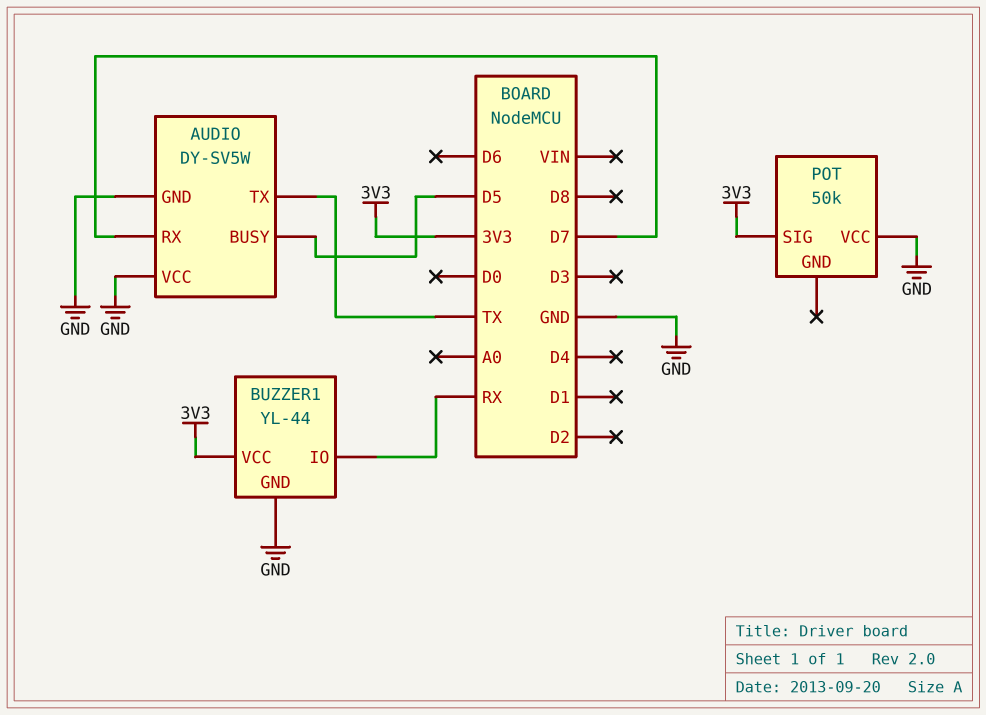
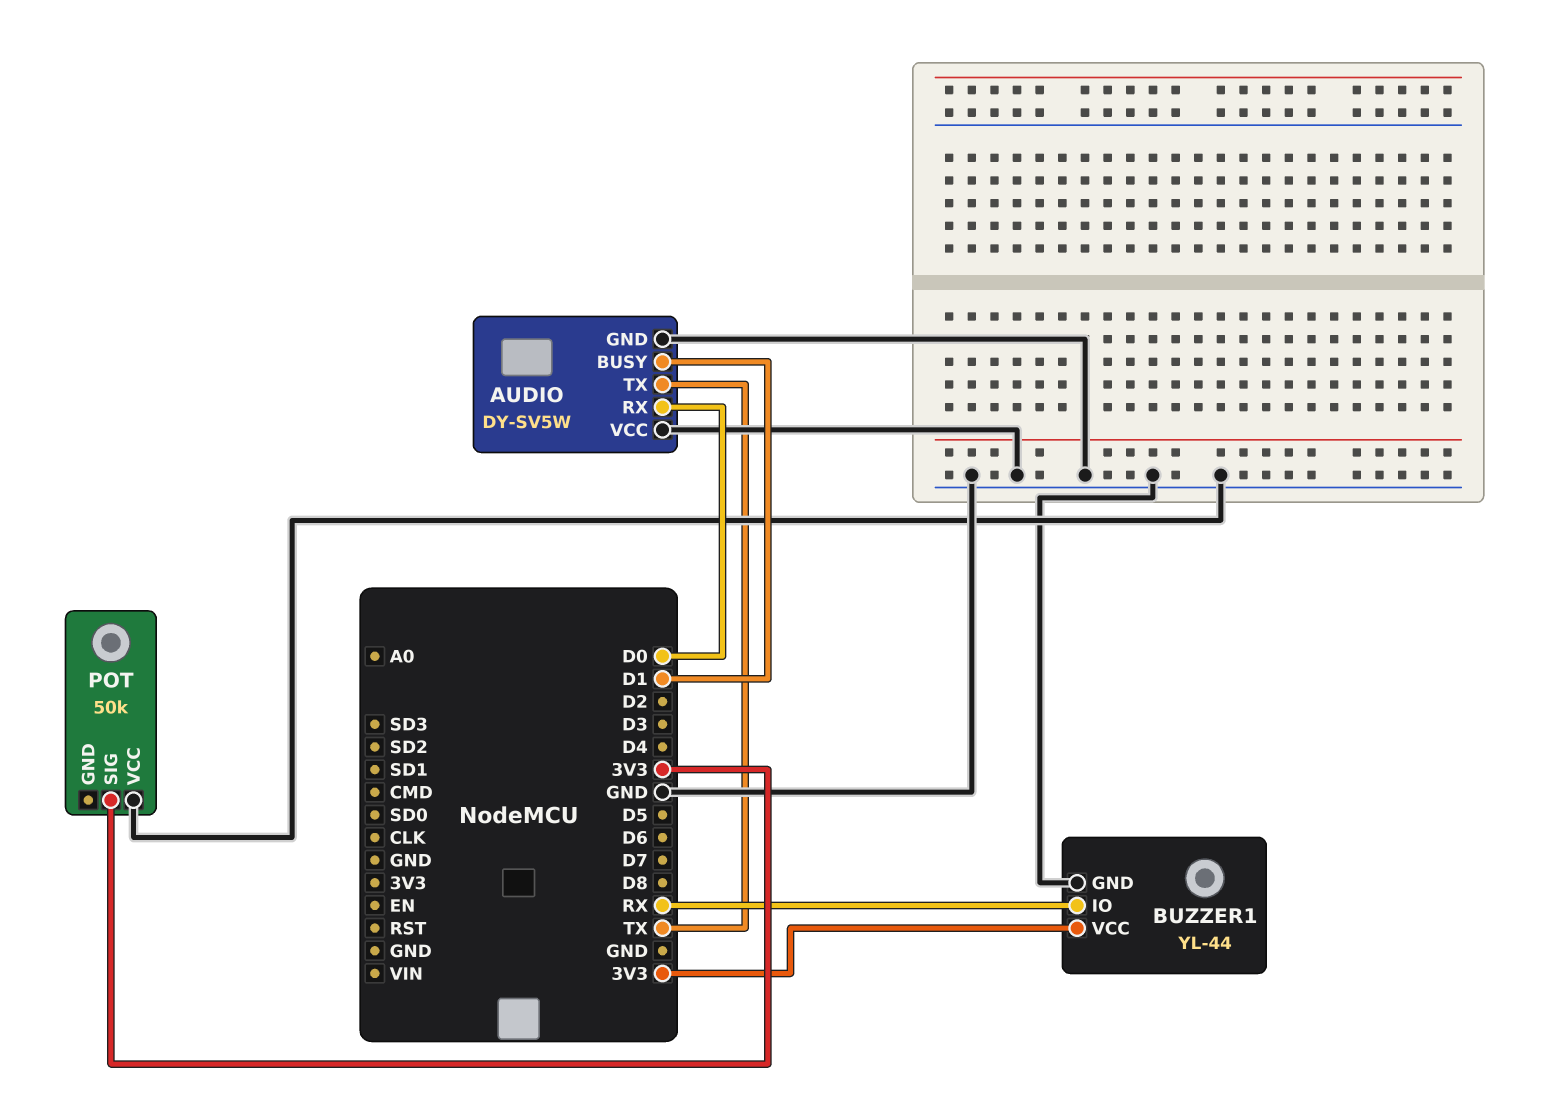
AUDIO pin BUSY: D5 -> D1
AUDIO pin RX: D7 -> D0

